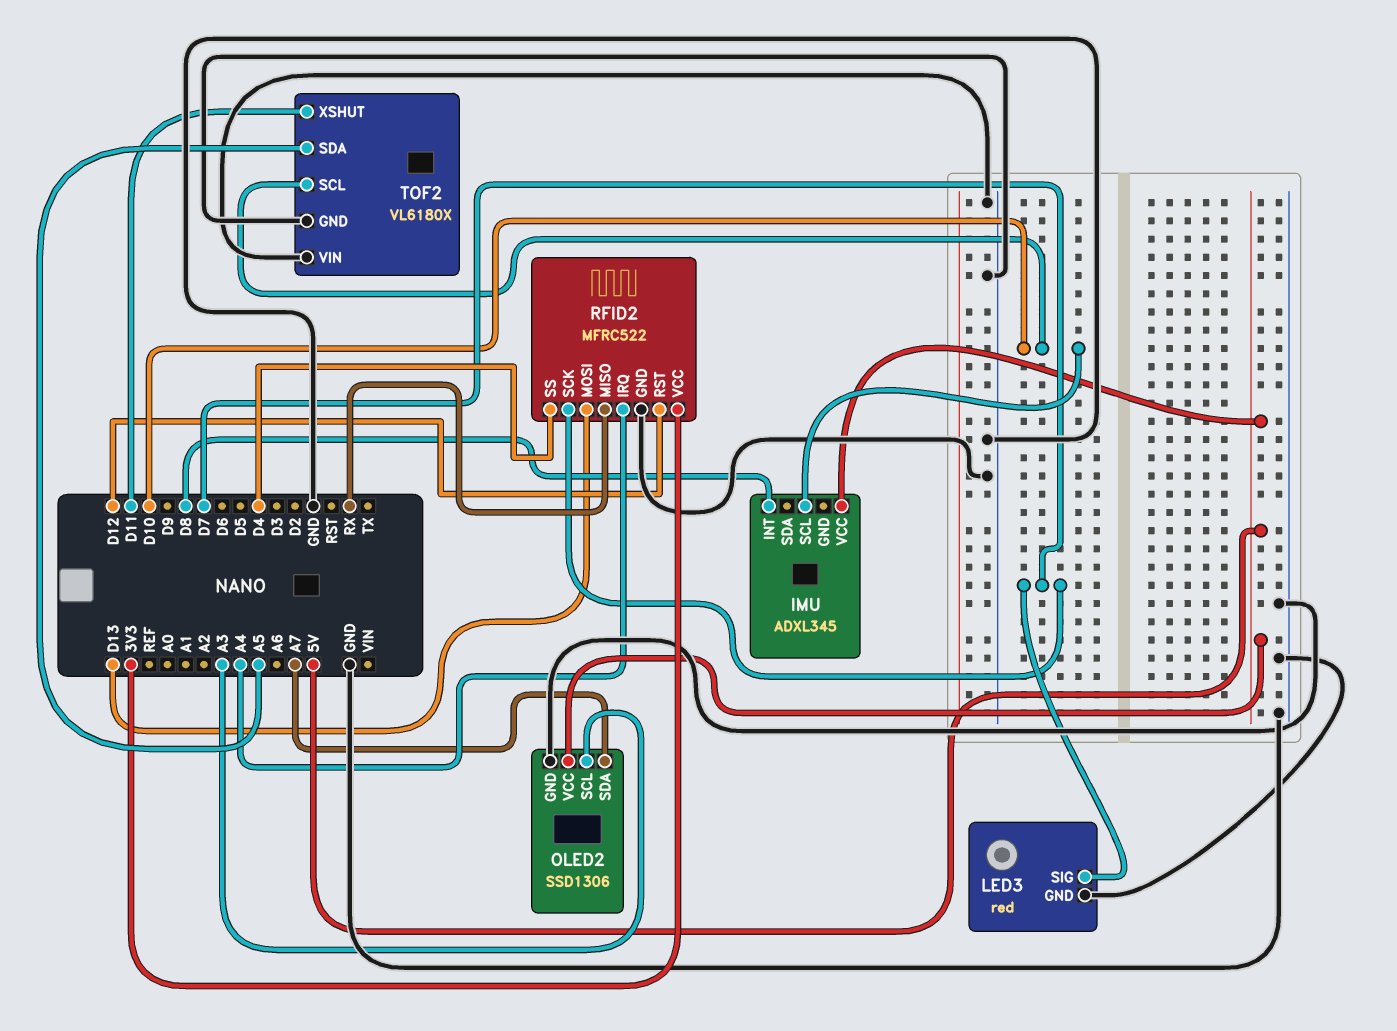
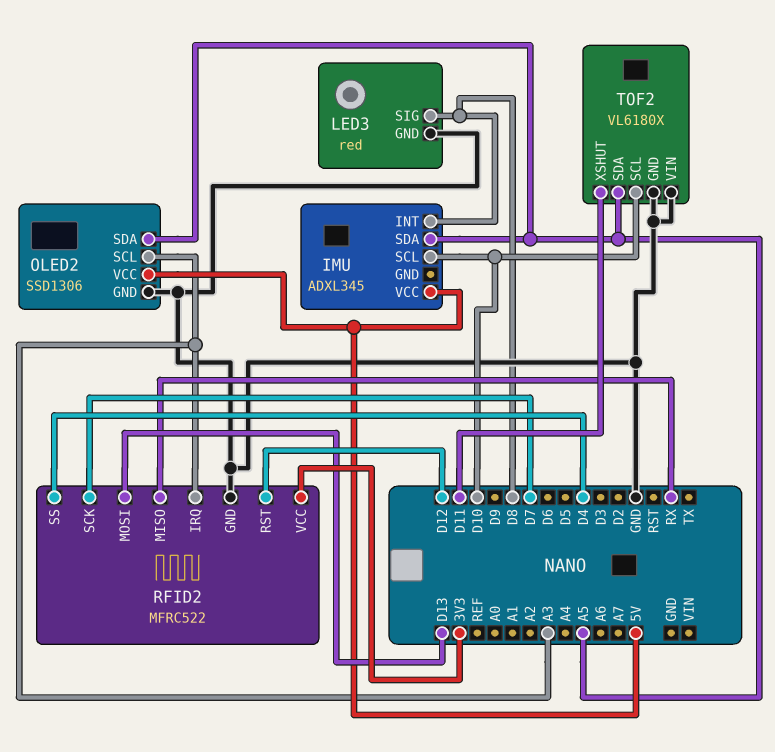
IMU pin SDA: none -> A5
LED3 pin SIG: D7 -> D8
OLED2 pin SDA: A7 -> A5
RFID2 pin IRQ: A4 -> A3

